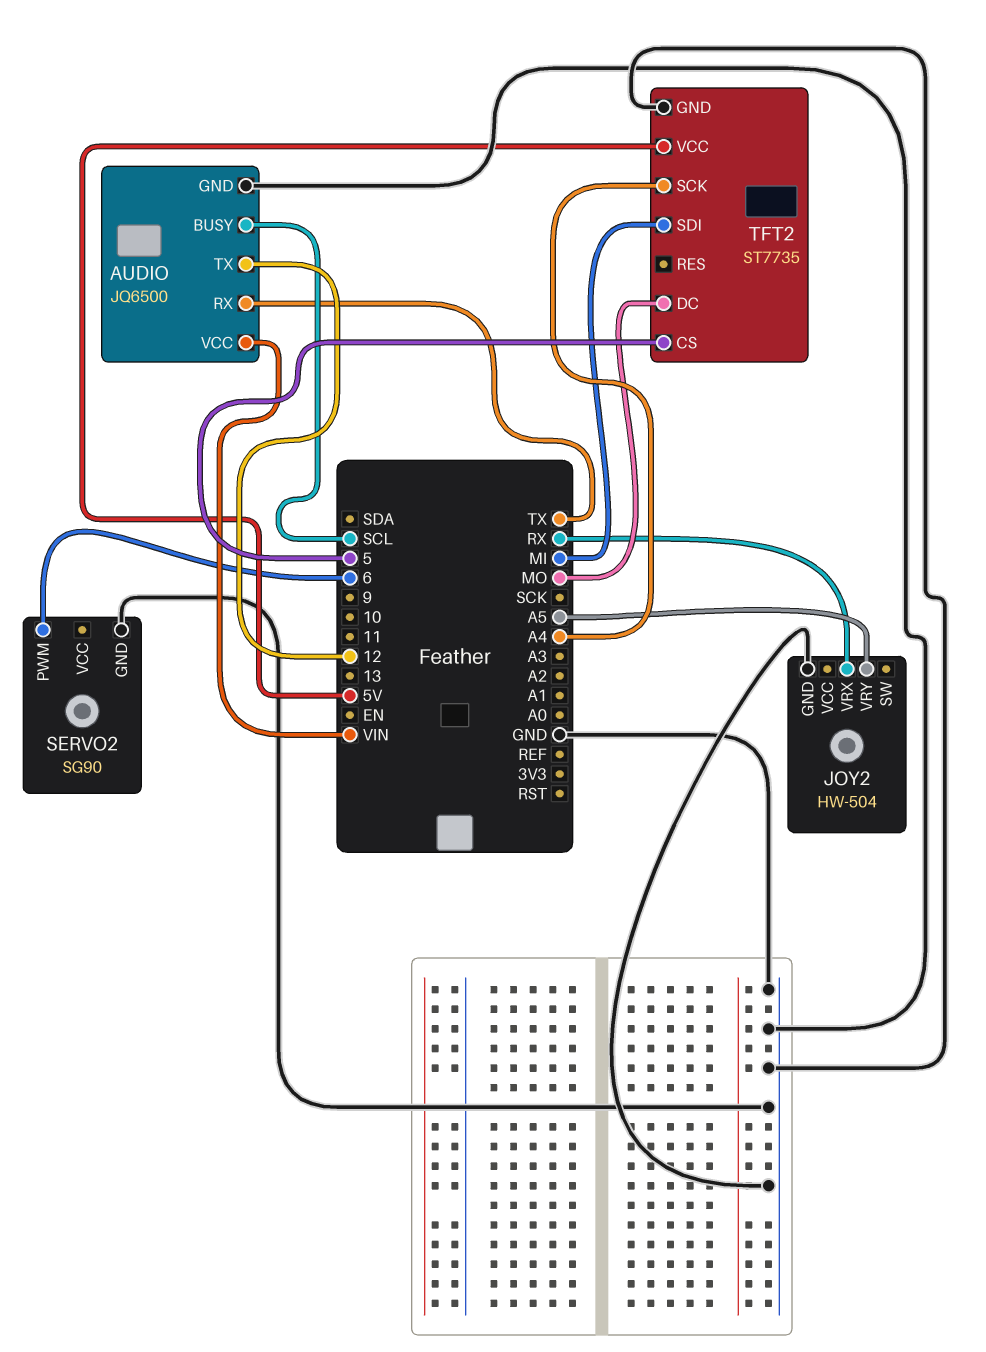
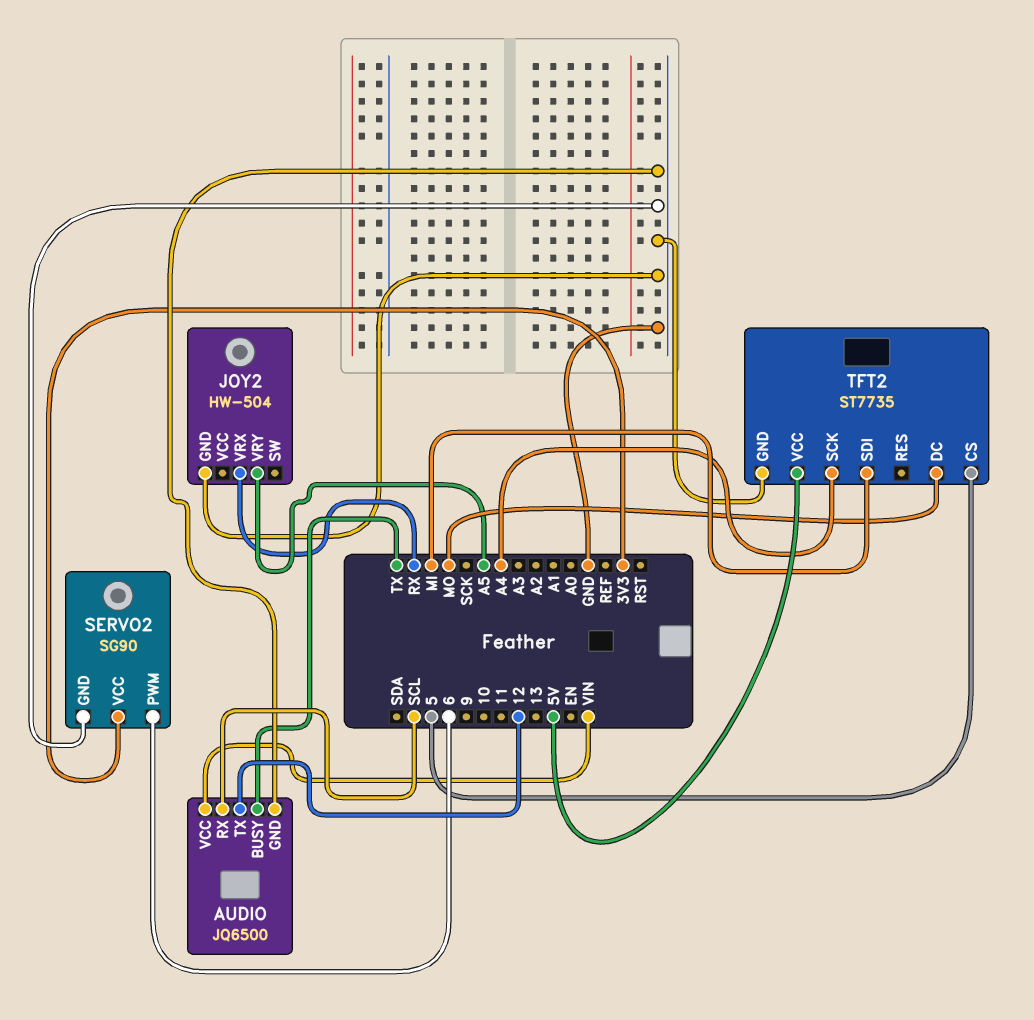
AUDIO pin BUSY: SCL -> TX
AUDIO pin RX: TX -> SCL
SERVO2 pin VCC: none -> 3V3

